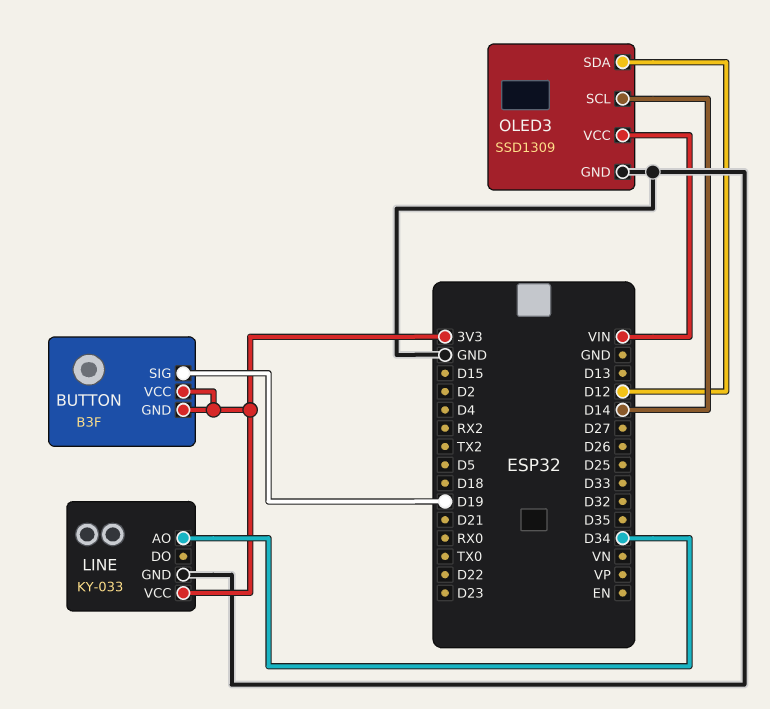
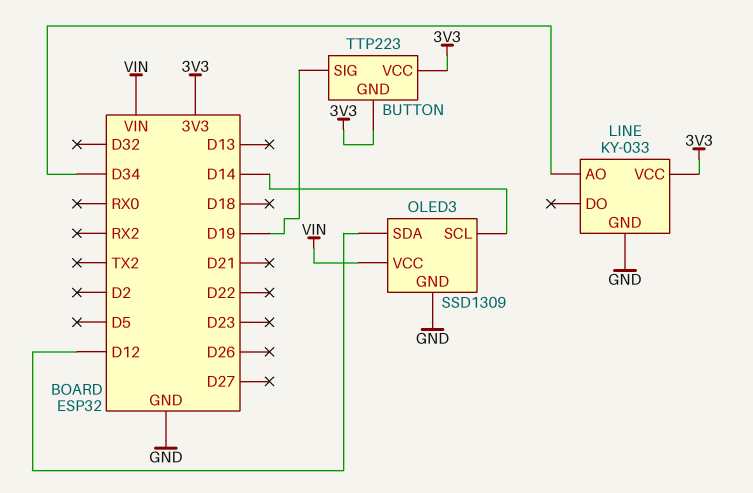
BUTTON: B3F -> TTP223

